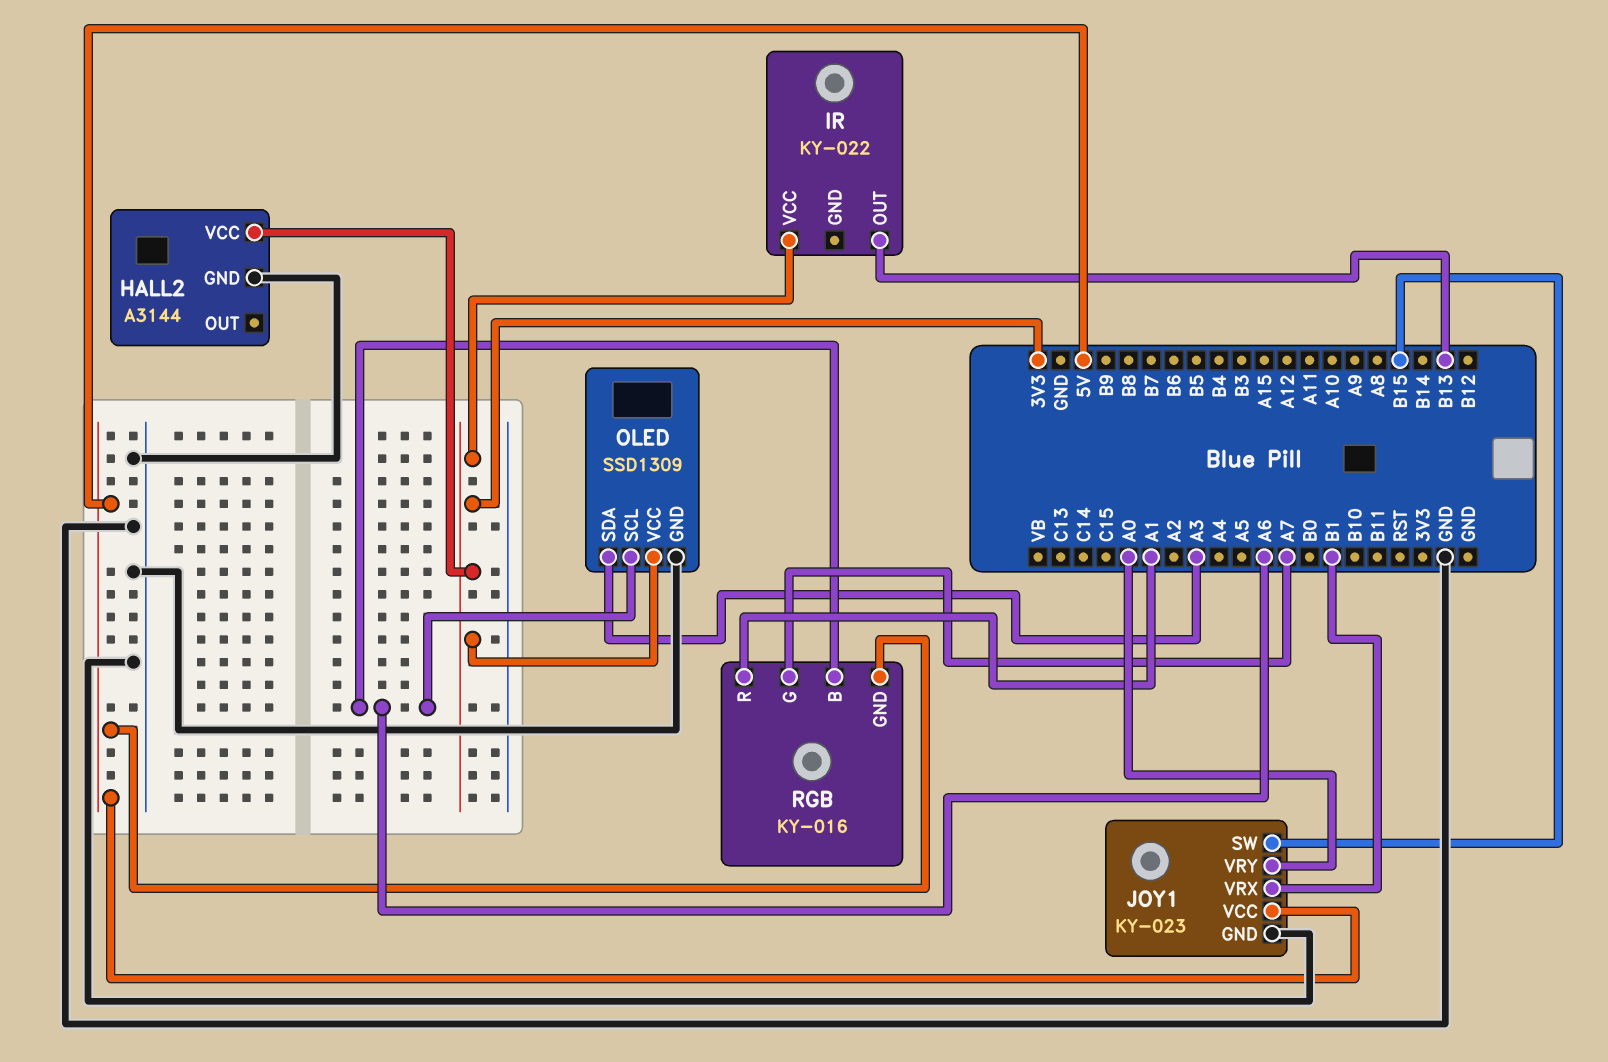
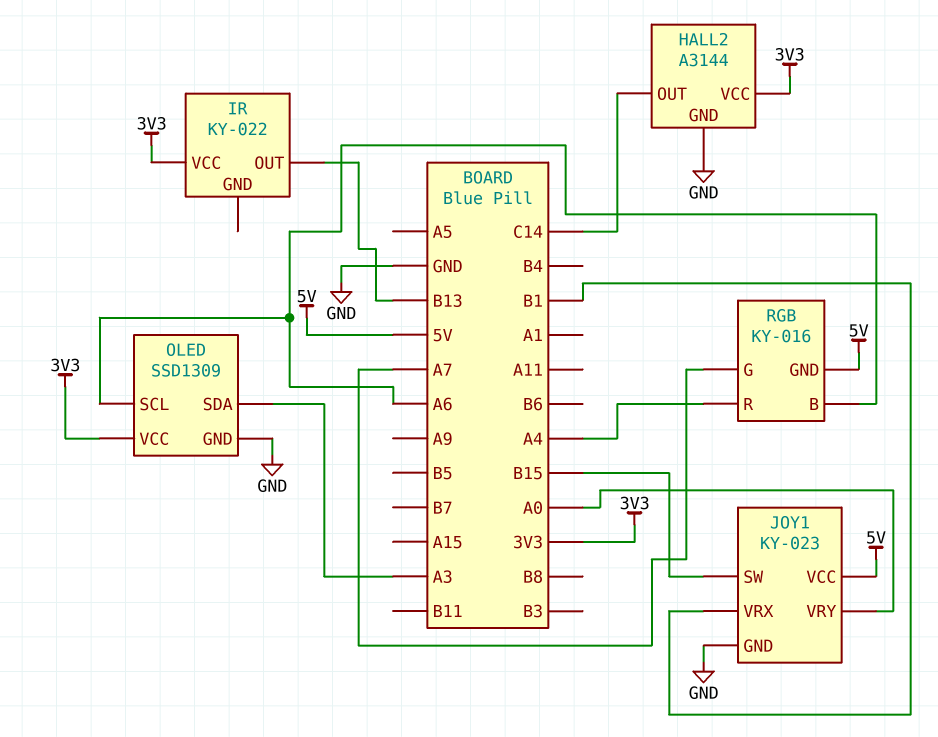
HALL2 pin OUT: none -> C14
RGB pin R: A1 -> A4

